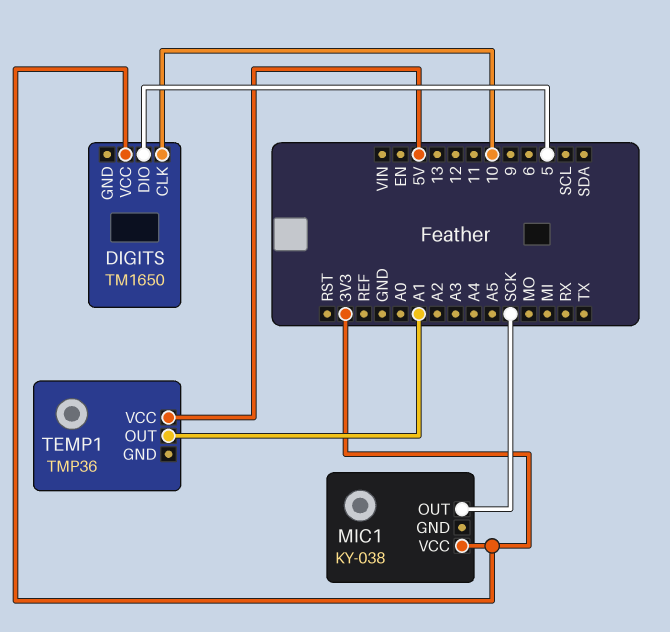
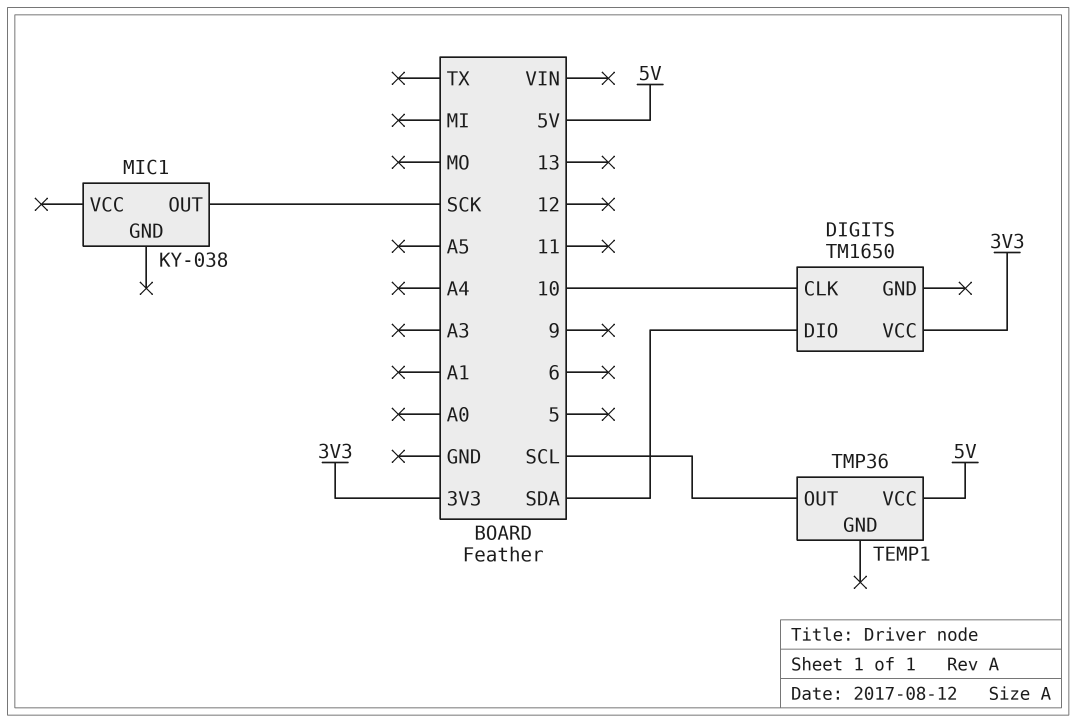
DIGITS pin DIO: 5 -> SDA
MIC1 pin VCC: 3V3 -> none
TEMP1 pin OUT: A1 -> SCL

